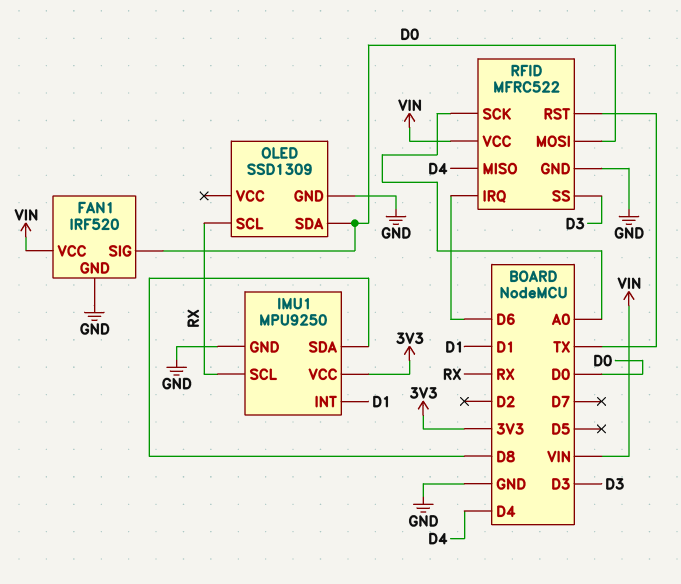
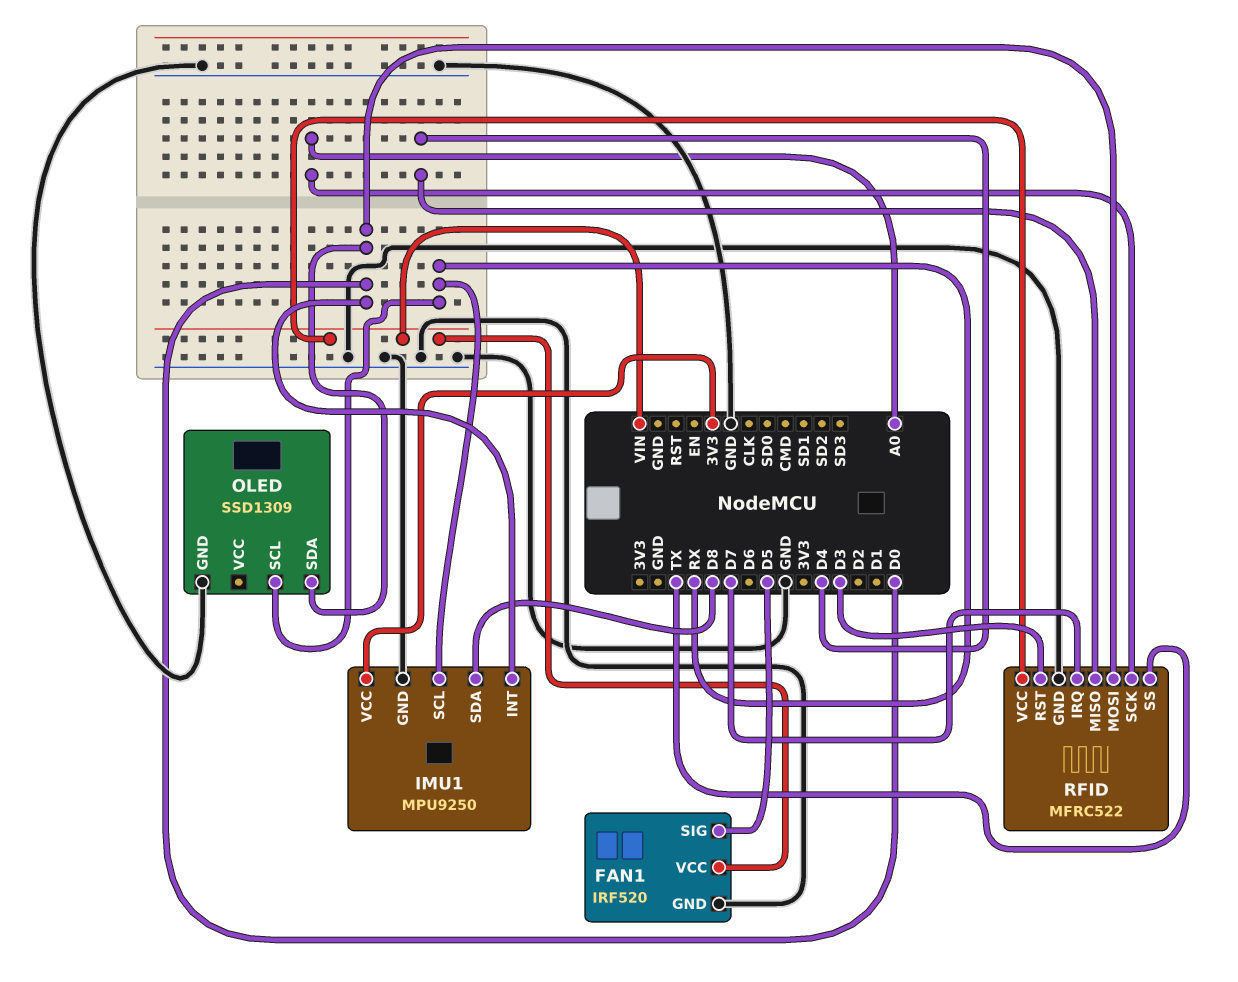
FAN1 pin SIG: D0 -> D5
IMU1 pin INT: D1 -> D0
RFID pin IRQ: D6 -> D7
RFID pin RST: TX -> D3
RFID pin SS: D3 -> TX

